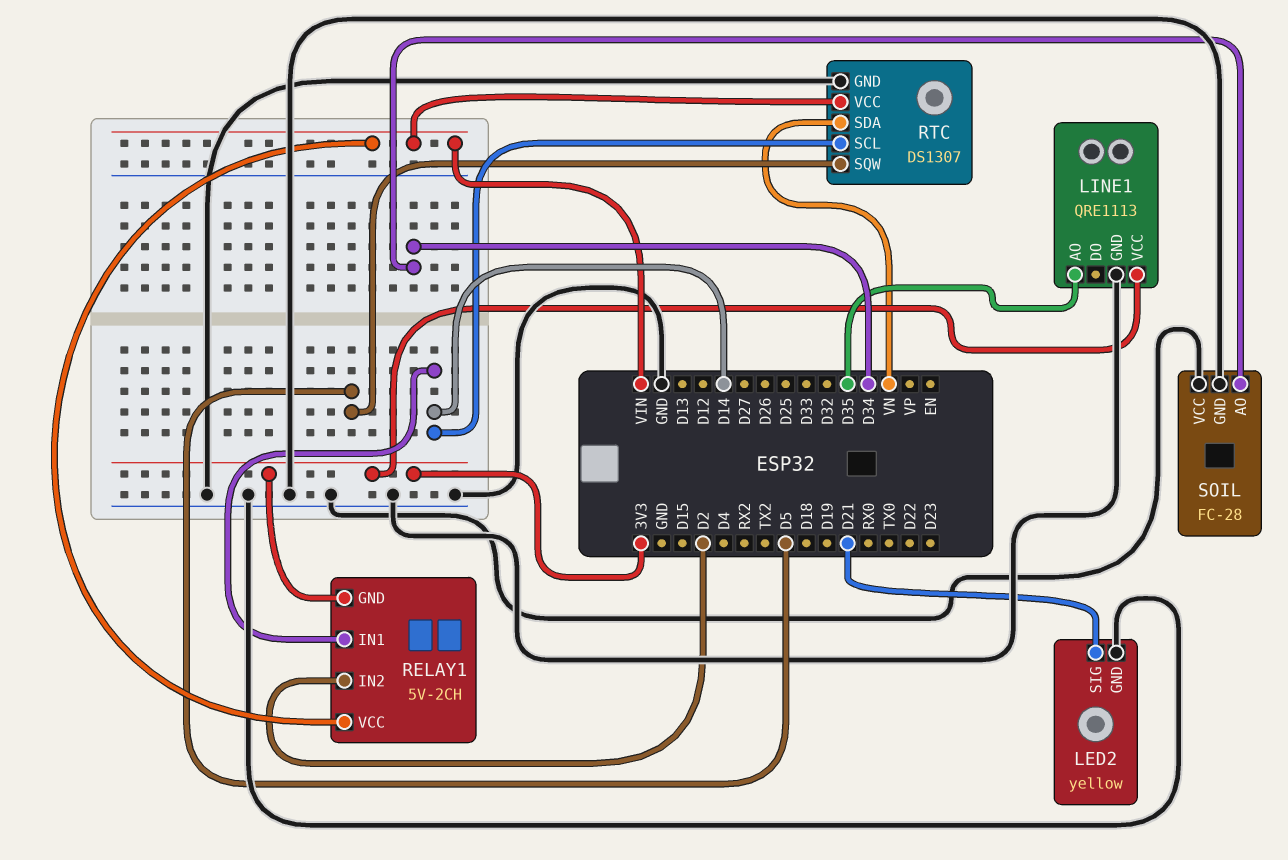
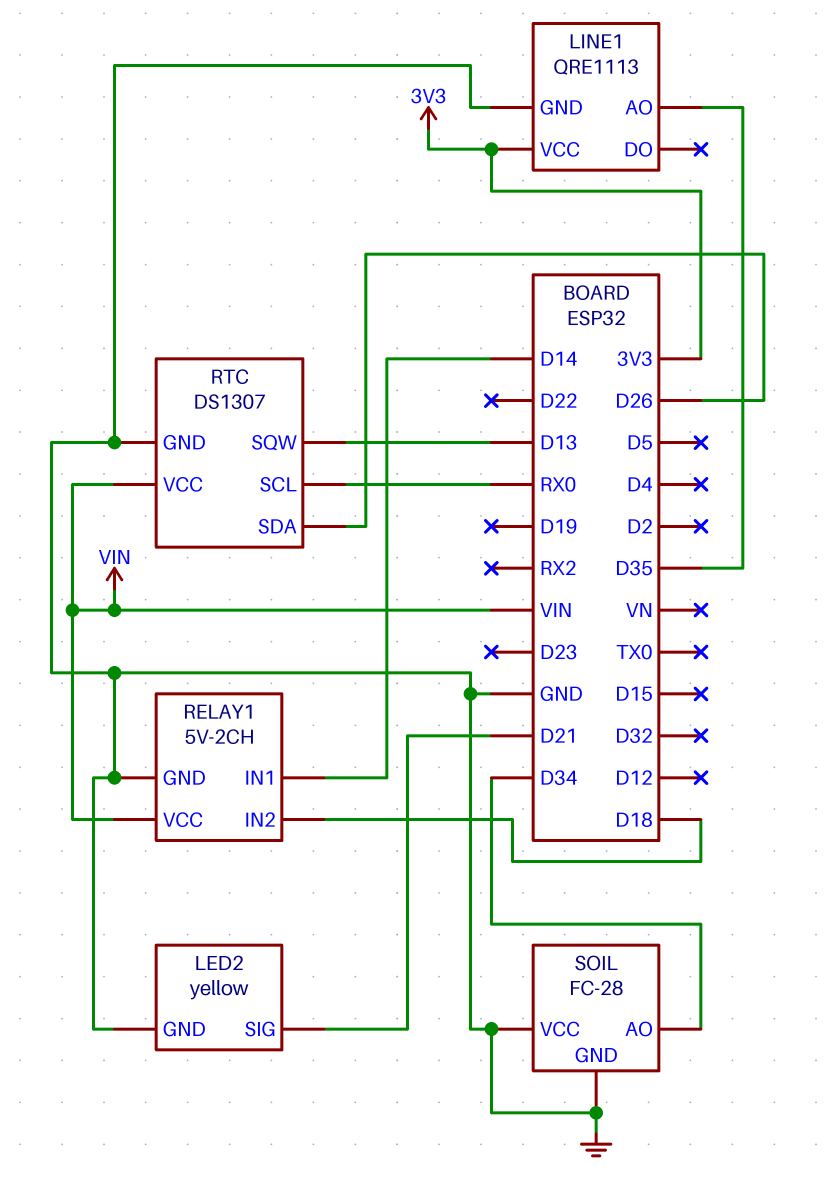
RELAY1 pin GND: 3V3 -> GND
RELAY1 pin IN2: D2 -> D18
RTC pin SCL: D14 -> RX0
RTC pin SDA: VN -> D26
RTC pin SQW: D5 -> D13

